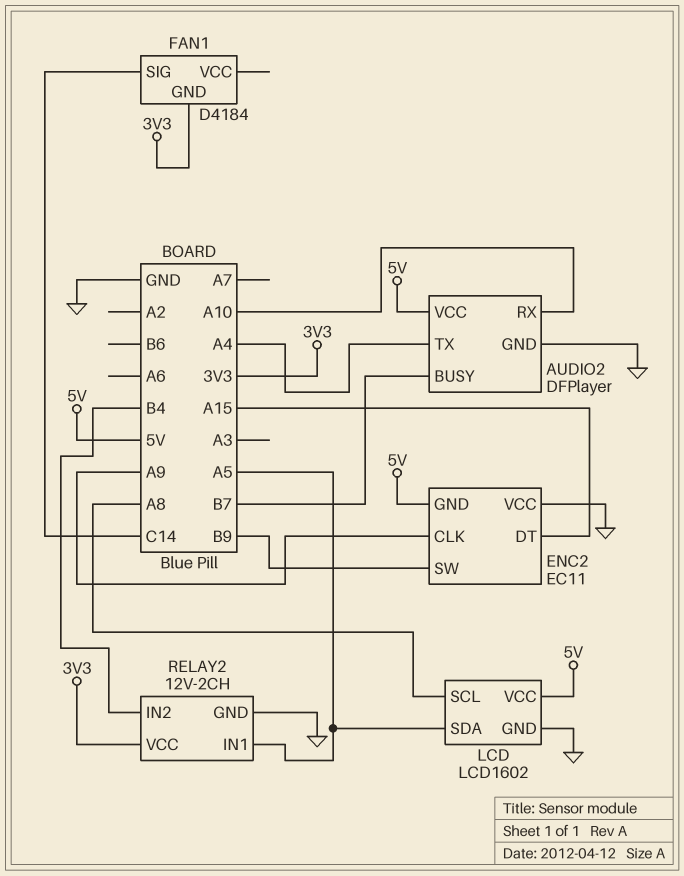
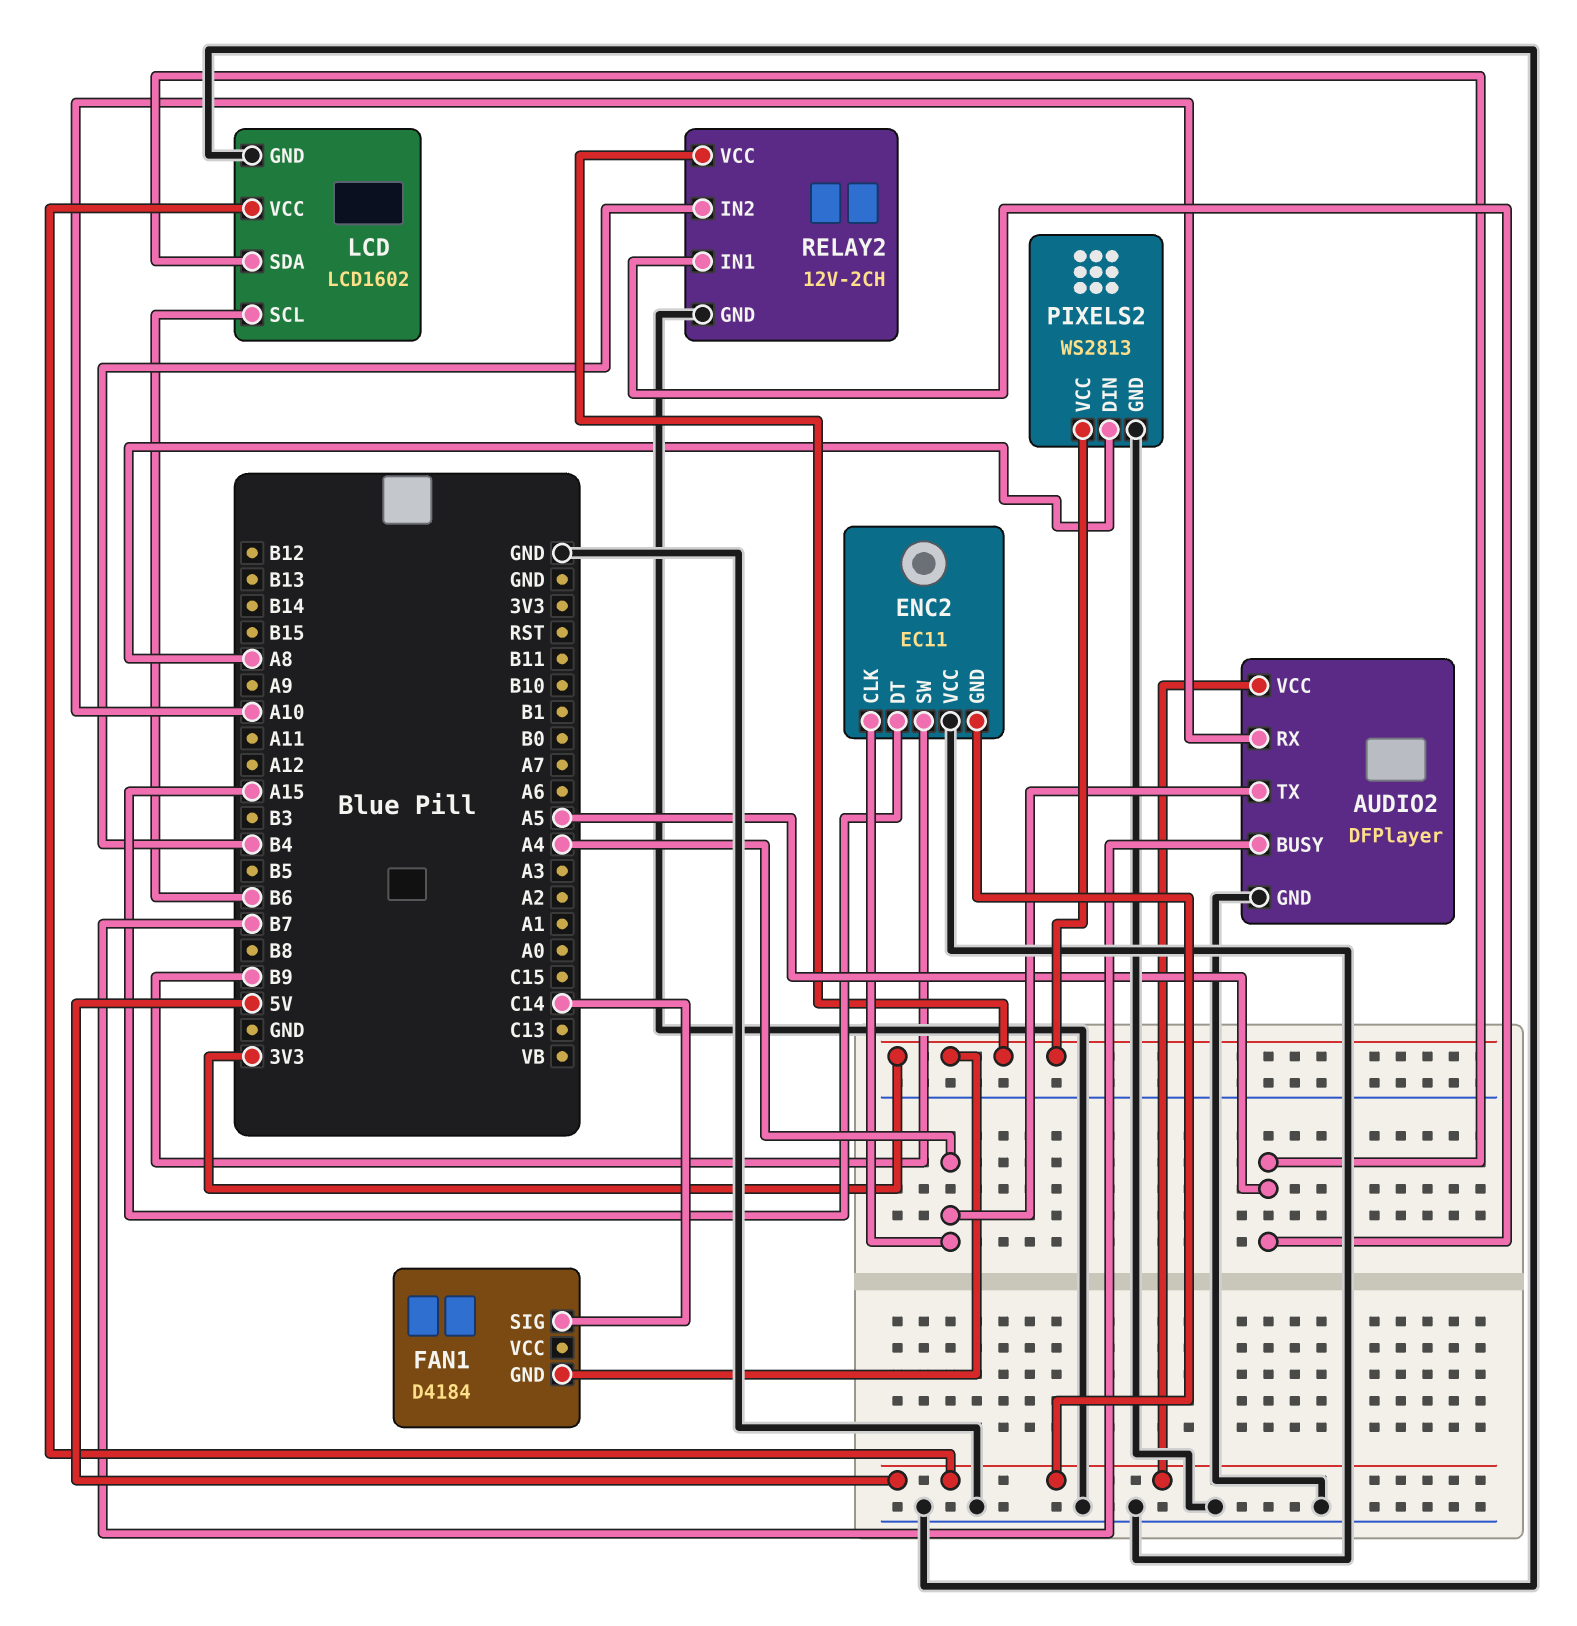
ENC2 pin CLK: A9 -> A4
LCD pin SCL: A8 -> B6
PIXELS2: none -> WS2813
PIXELS2 pin DIN: none -> A8
PIXELS2 pin GND: none -> GND
PIXELS2 pin VCC: none -> 3V3

